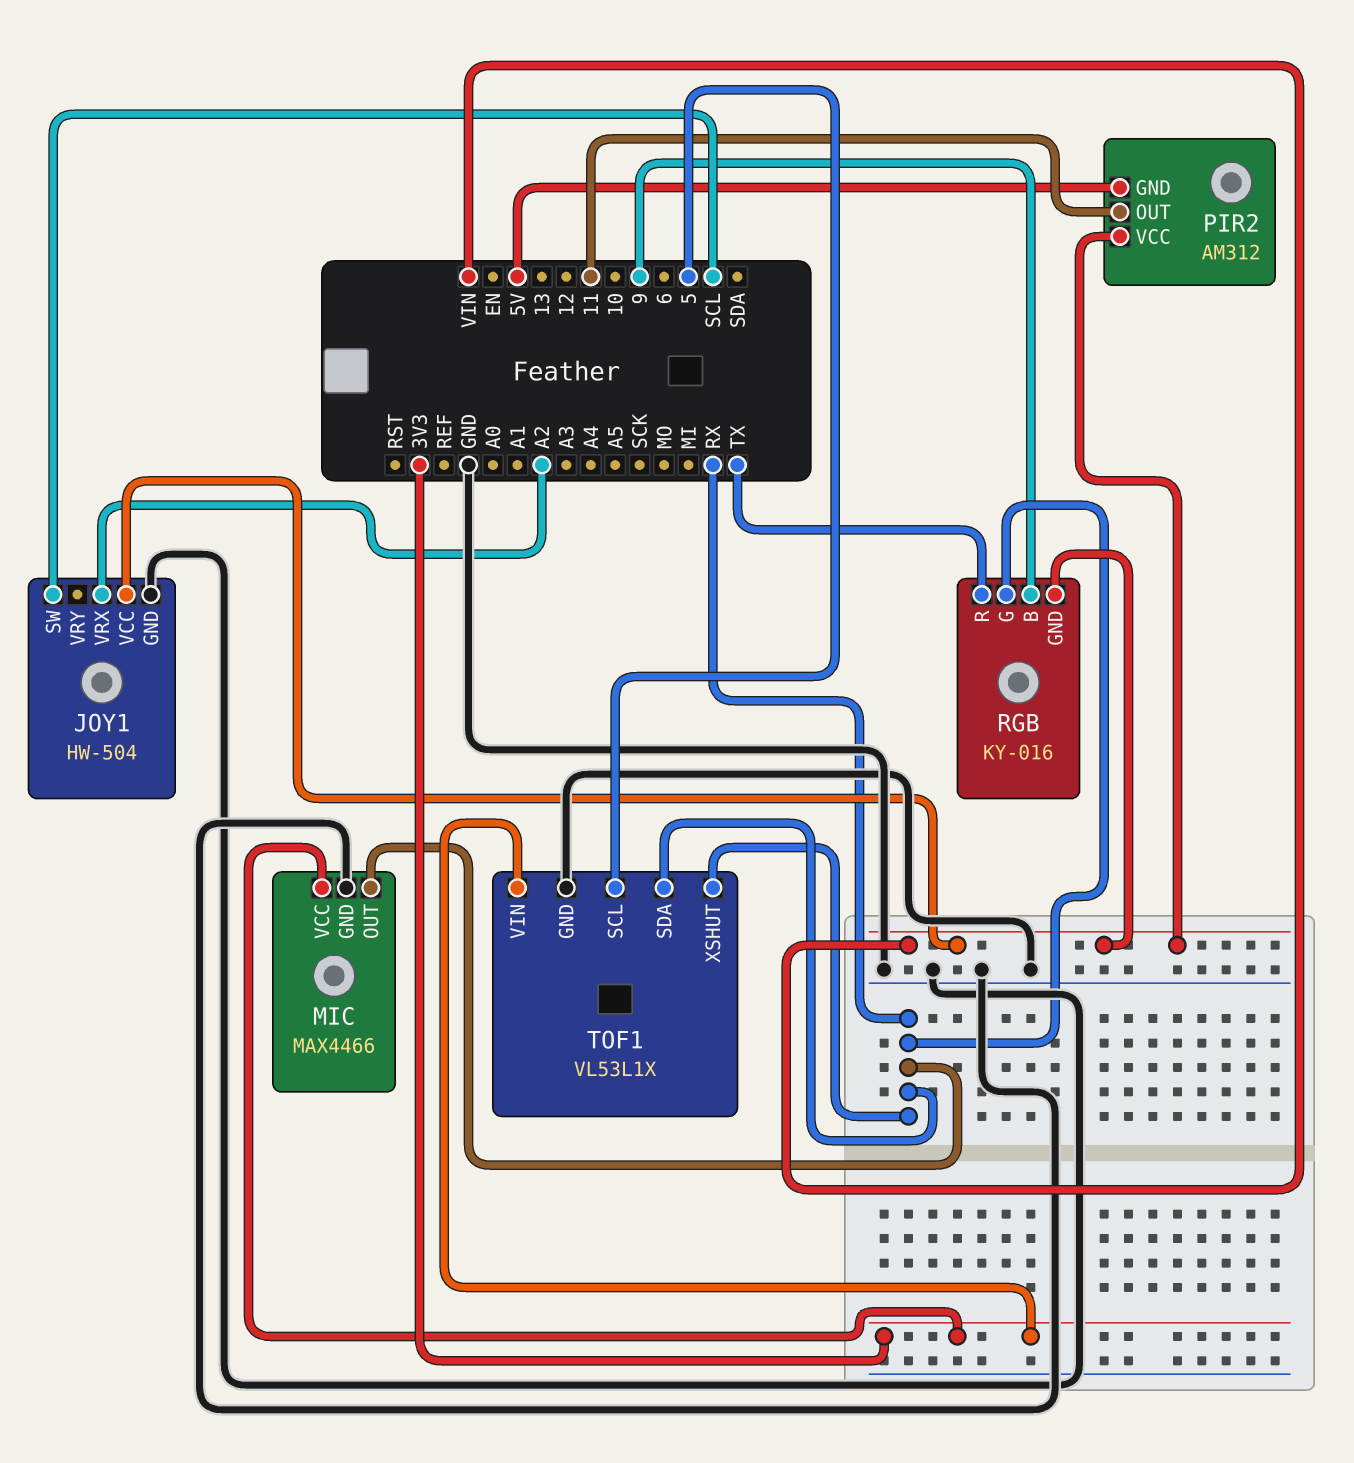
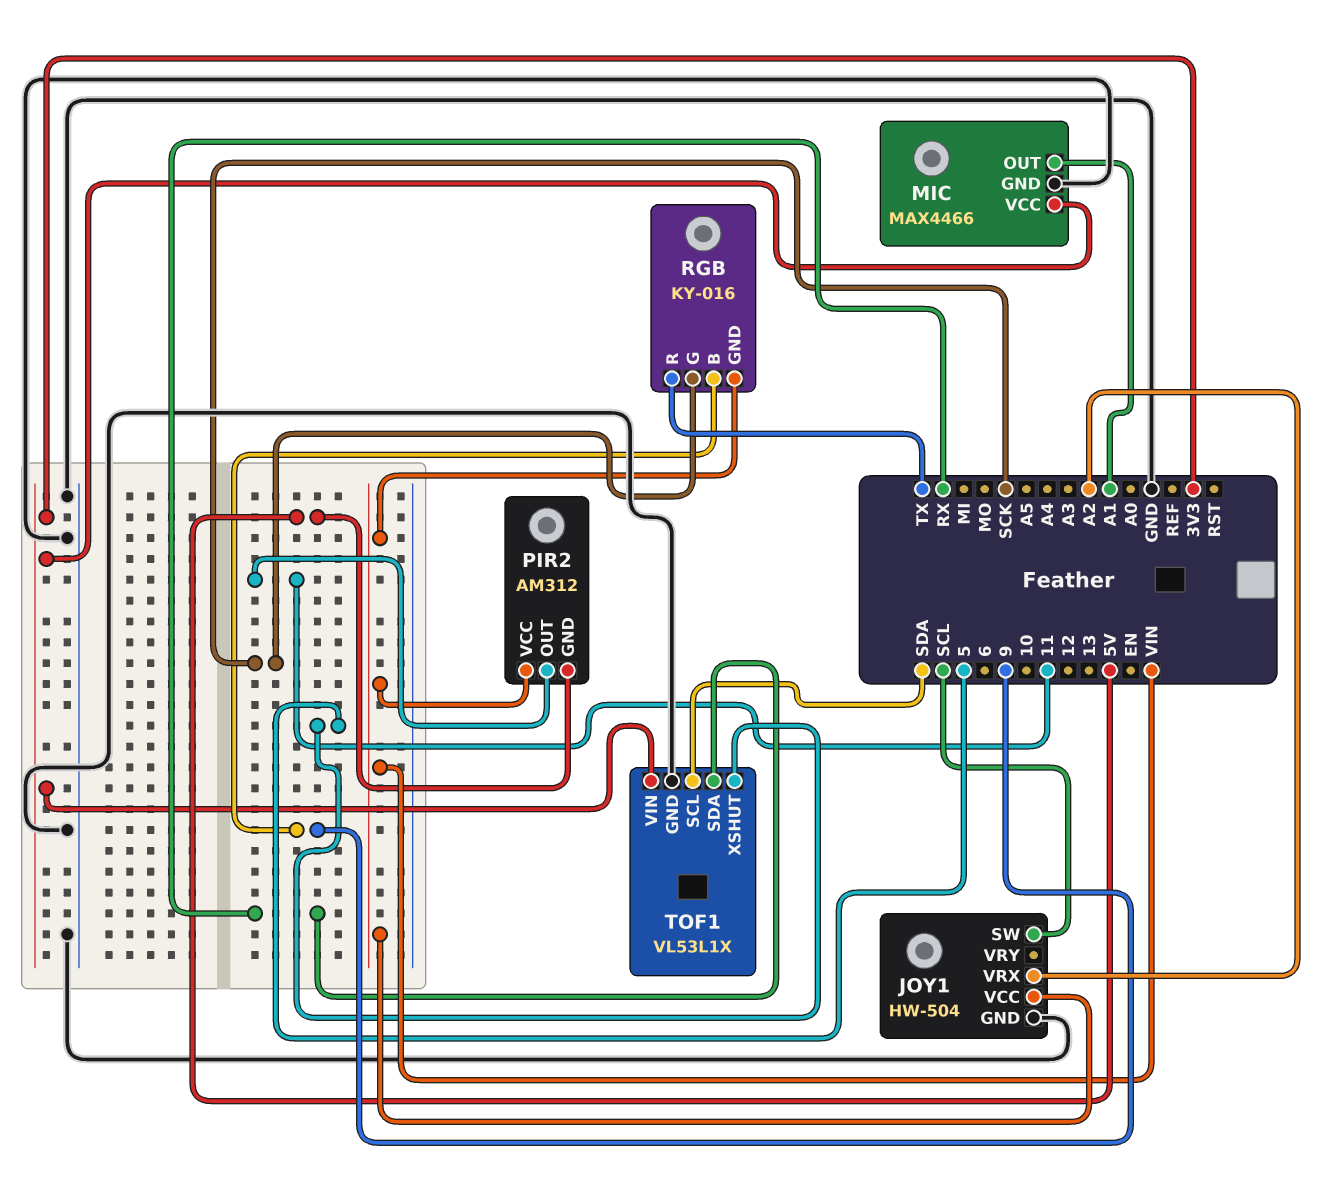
MIC pin OUT: RX -> A1
RGB pin G: RX -> SCK
TOF1 pin SCL: 5 -> SDA
TOF1 pin XSHUT: RX -> 5

